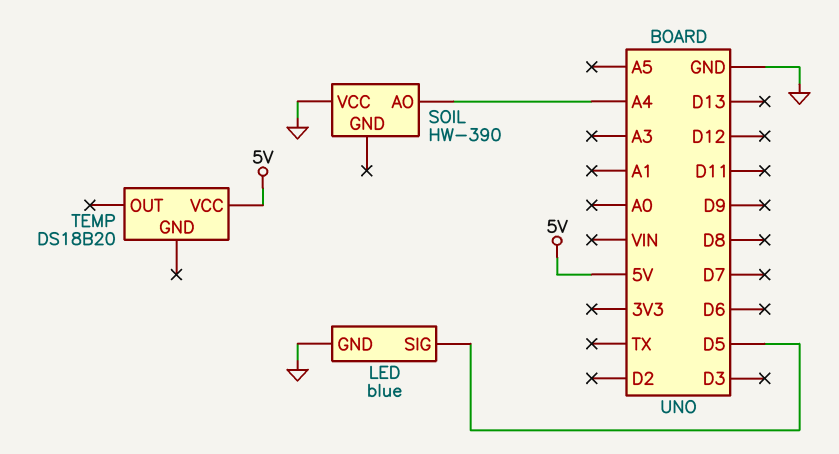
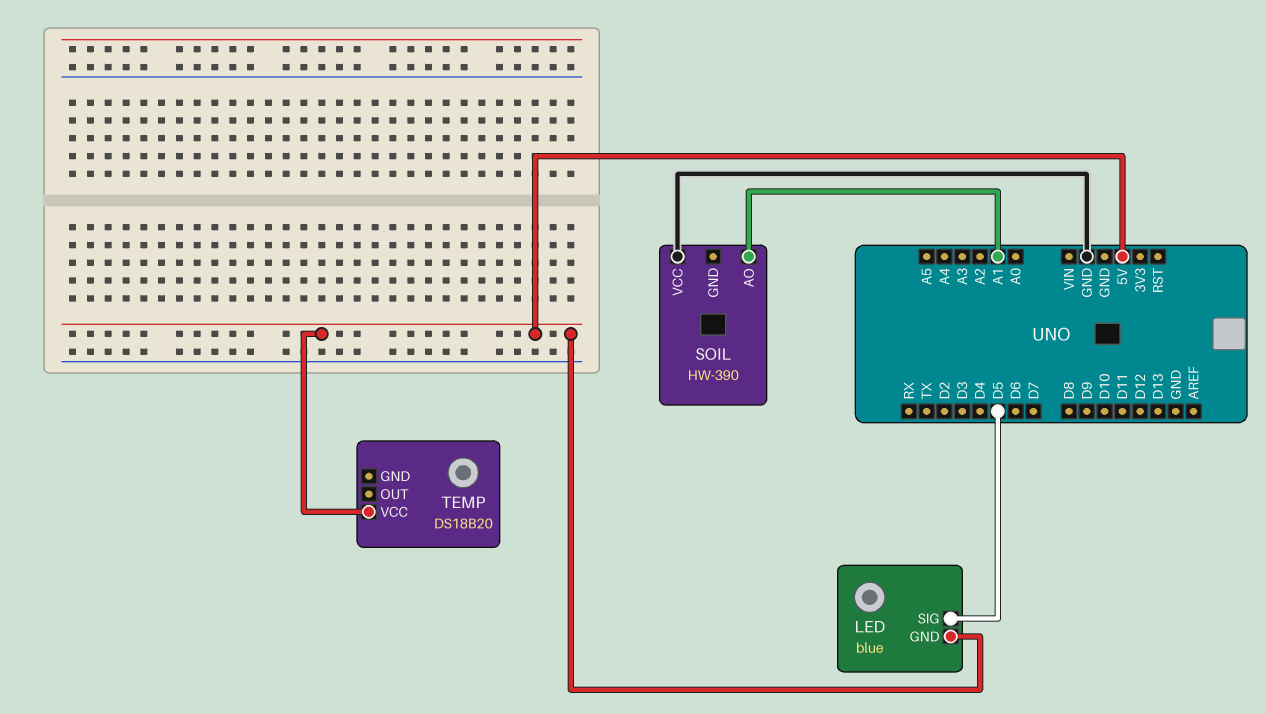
LED pin GND: GND -> 5V
SOIL pin AO: A4 -> A1

